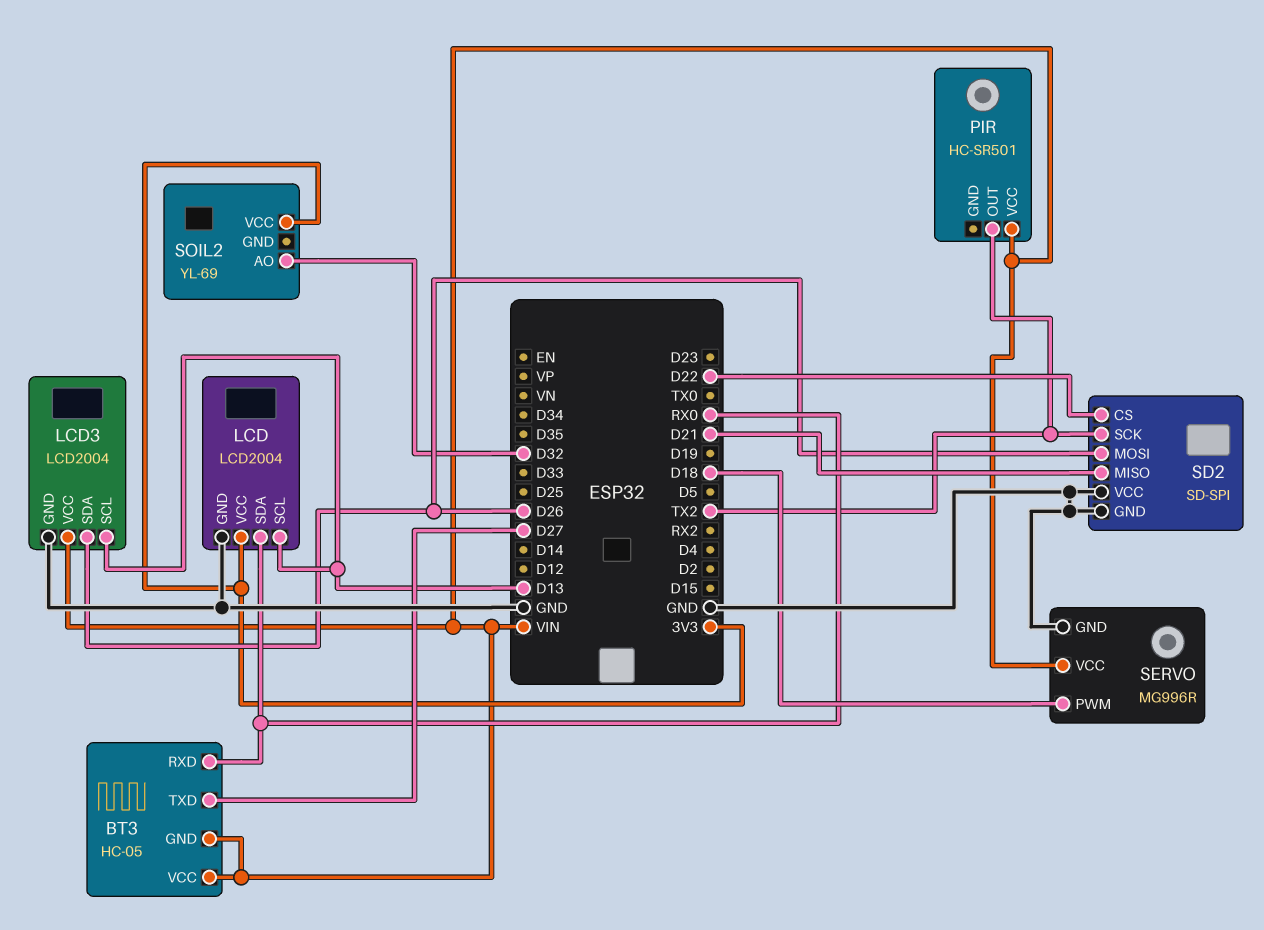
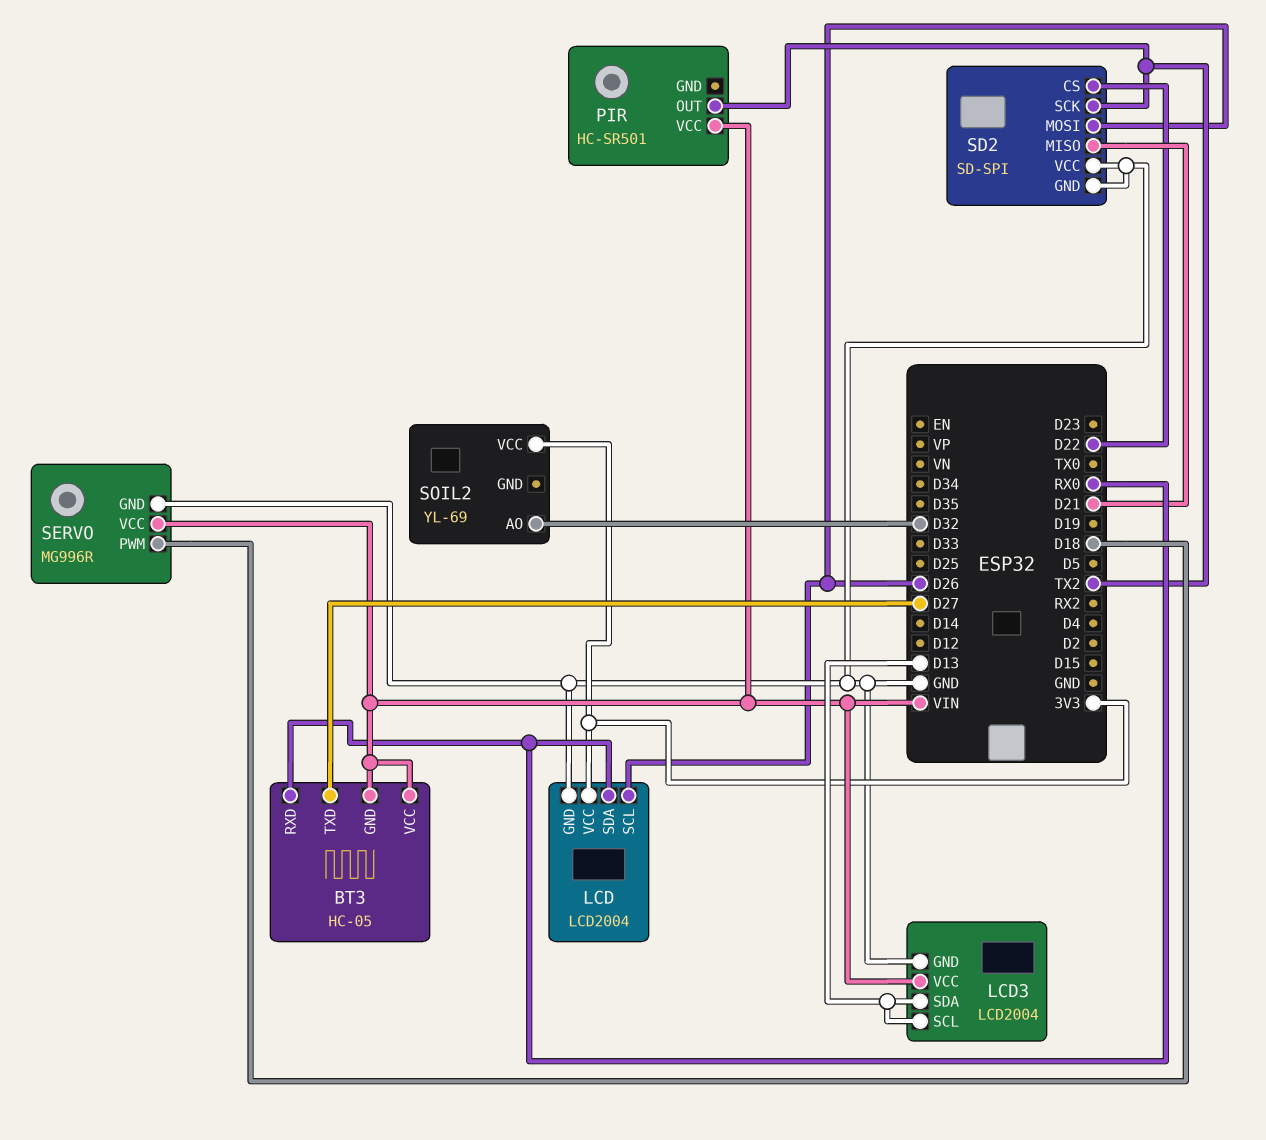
LCD pin SCL: D13 -> D26
LCD3 pin SDA: D26 -> D13

